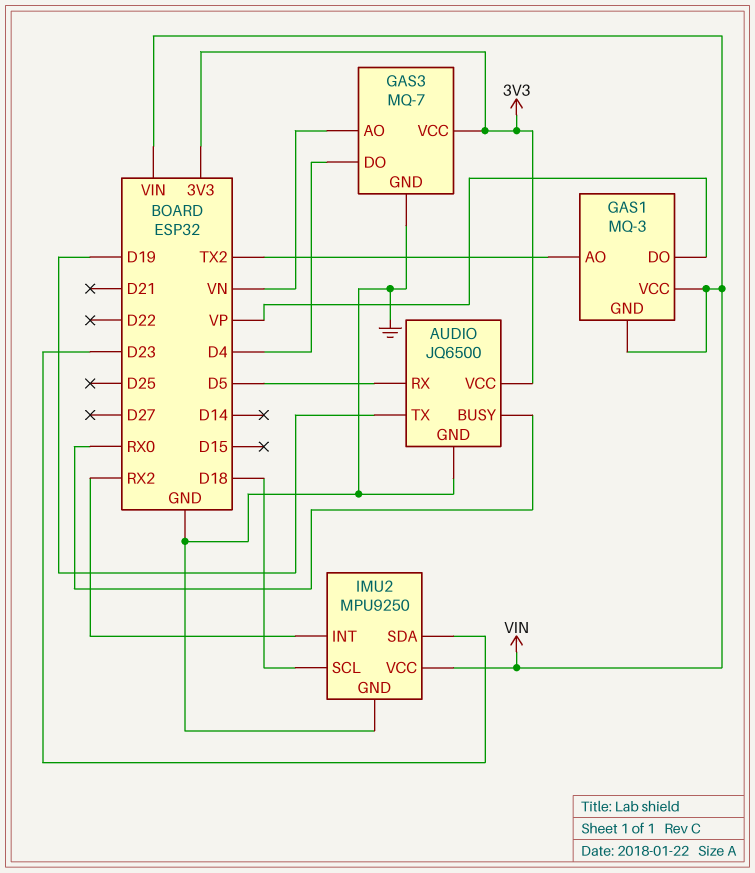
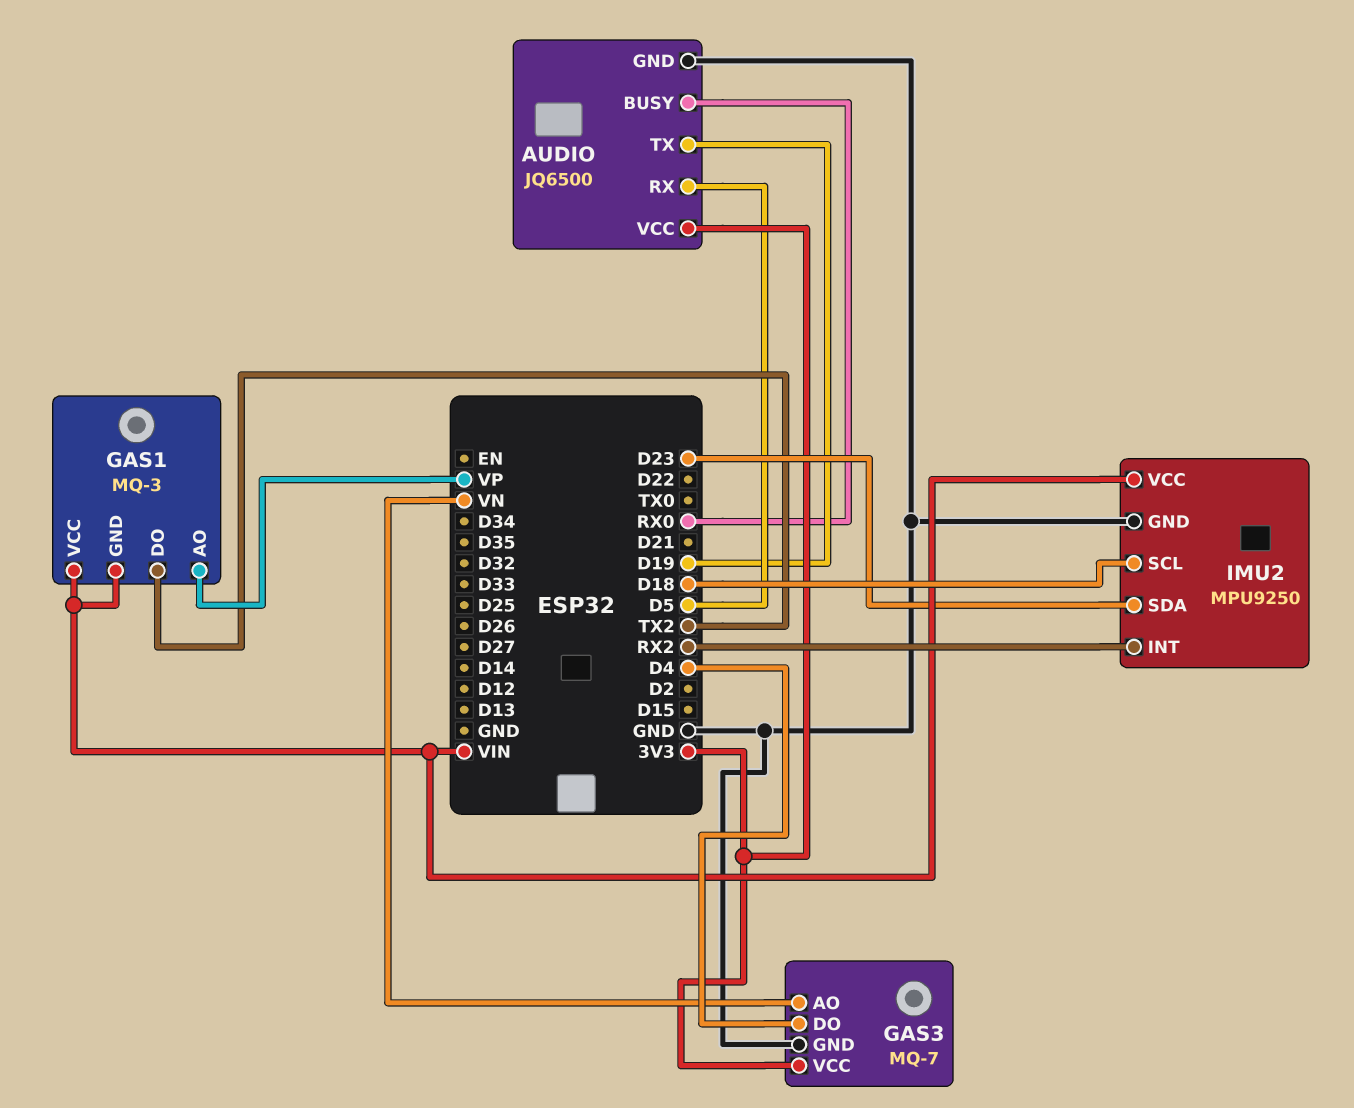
GAS1 pin AO: TX2 -> VP
GAS1 pin DO: VP -> TX2

